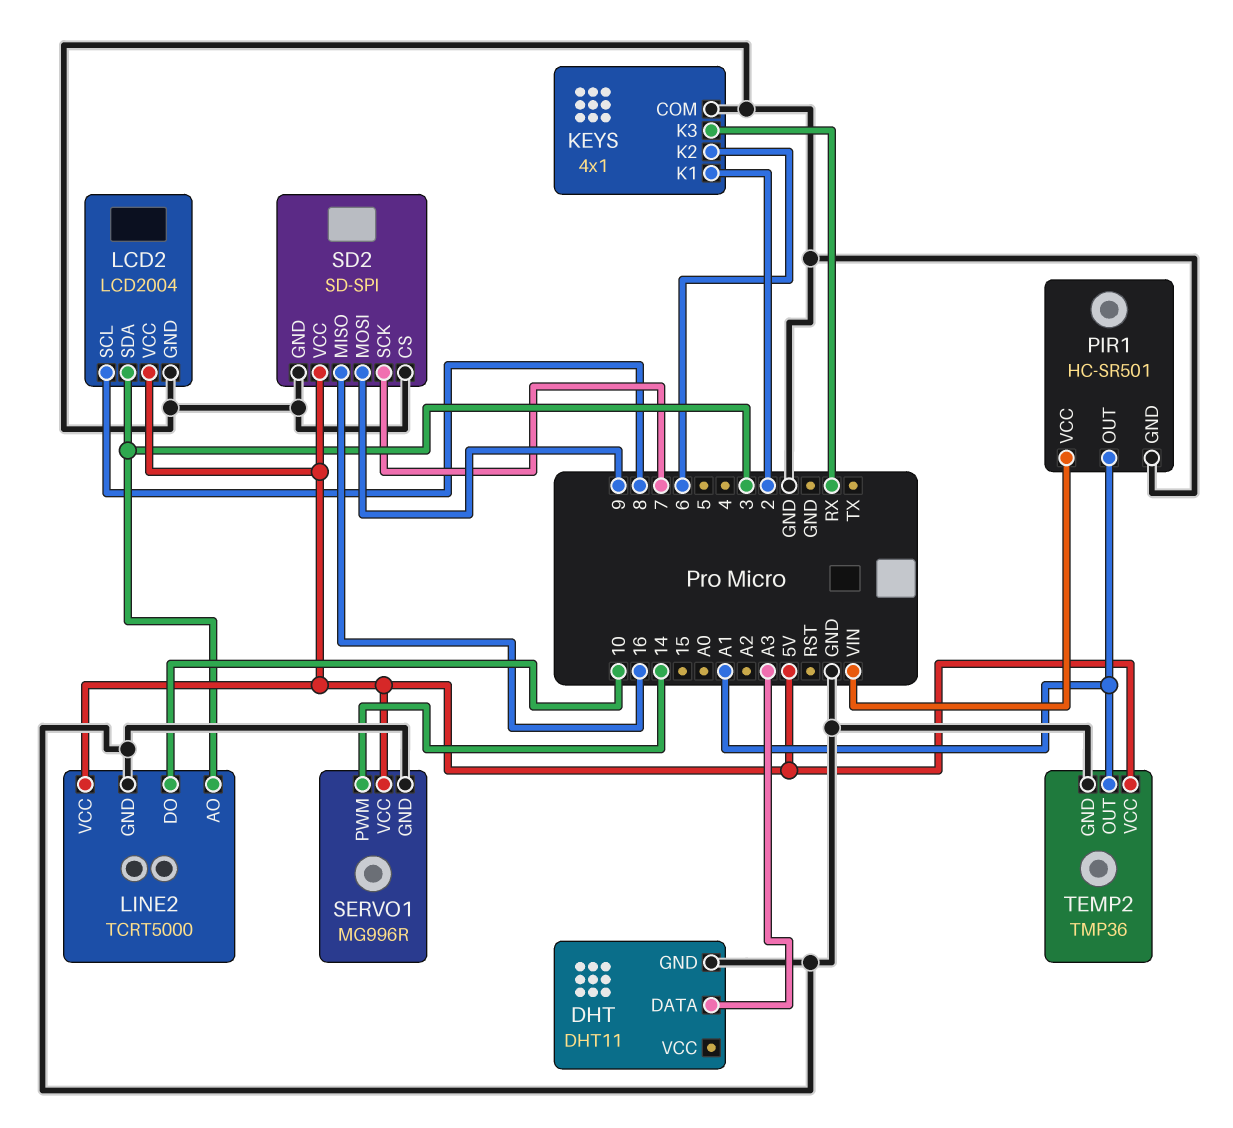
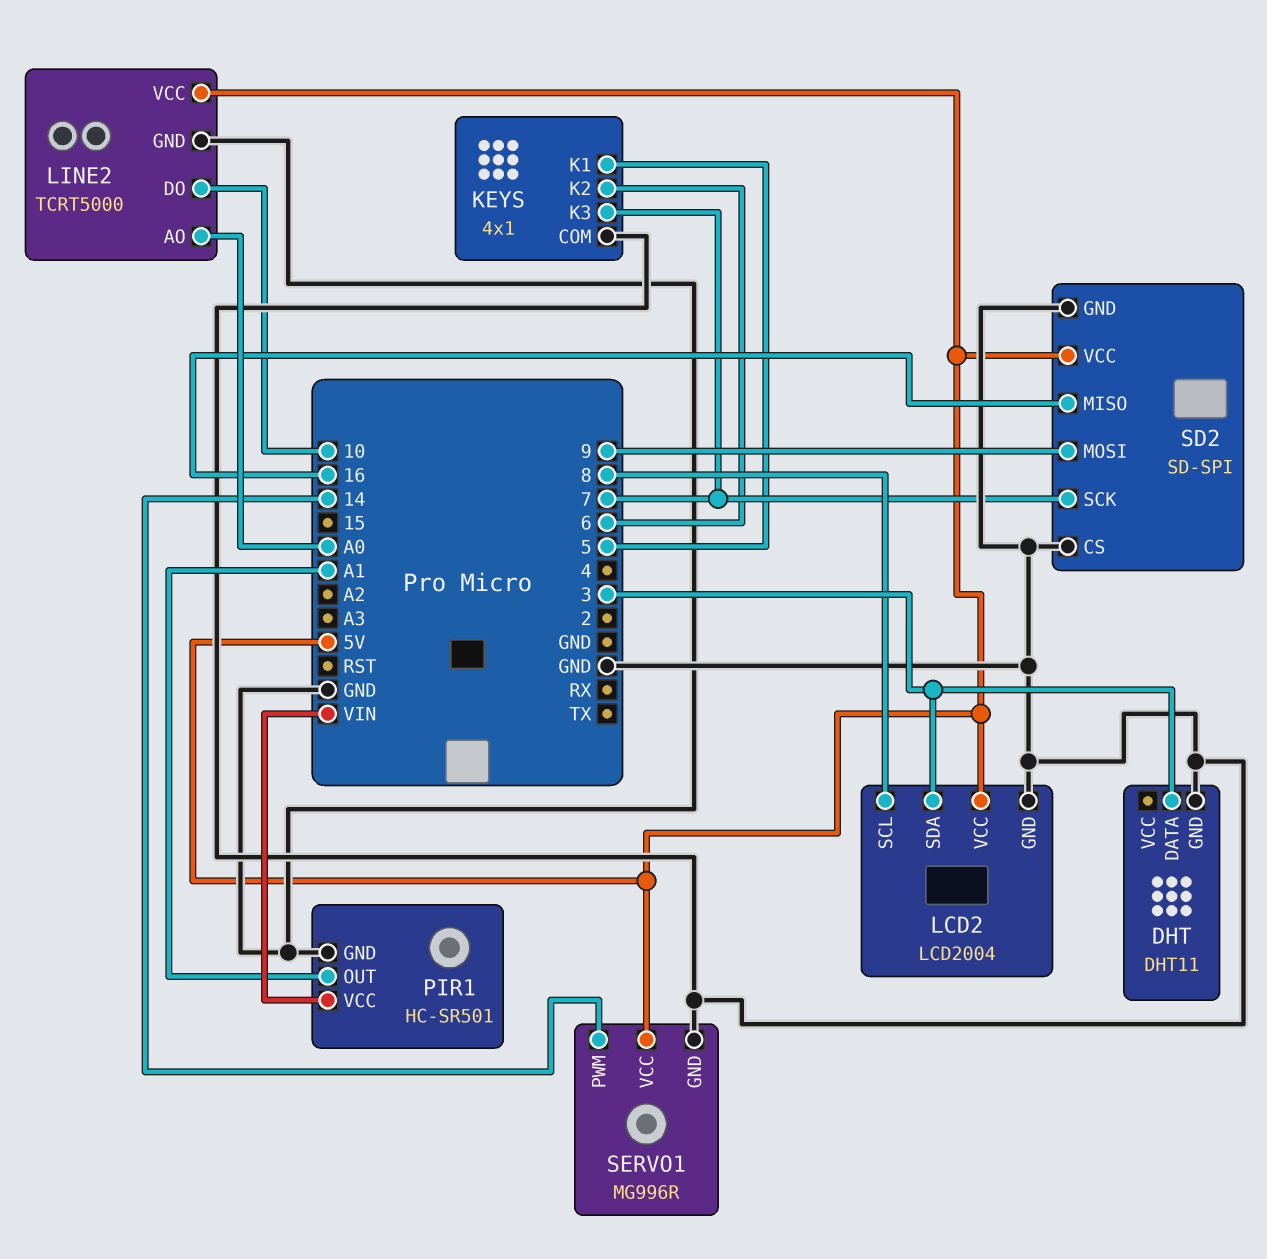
DHT pin DATA: A3 -> 3
KEYS pin K1: 2 -> 5
KEYS pin K3: RX -> 7
LINE2 pin AO: 3 -> A0
TEMP2: TMP36 -> none
TEMP2 pin GND: GND -> none
TEMP2 pin OUT: A1 -> none
TEMP2 pin VCC: 5V -> none

